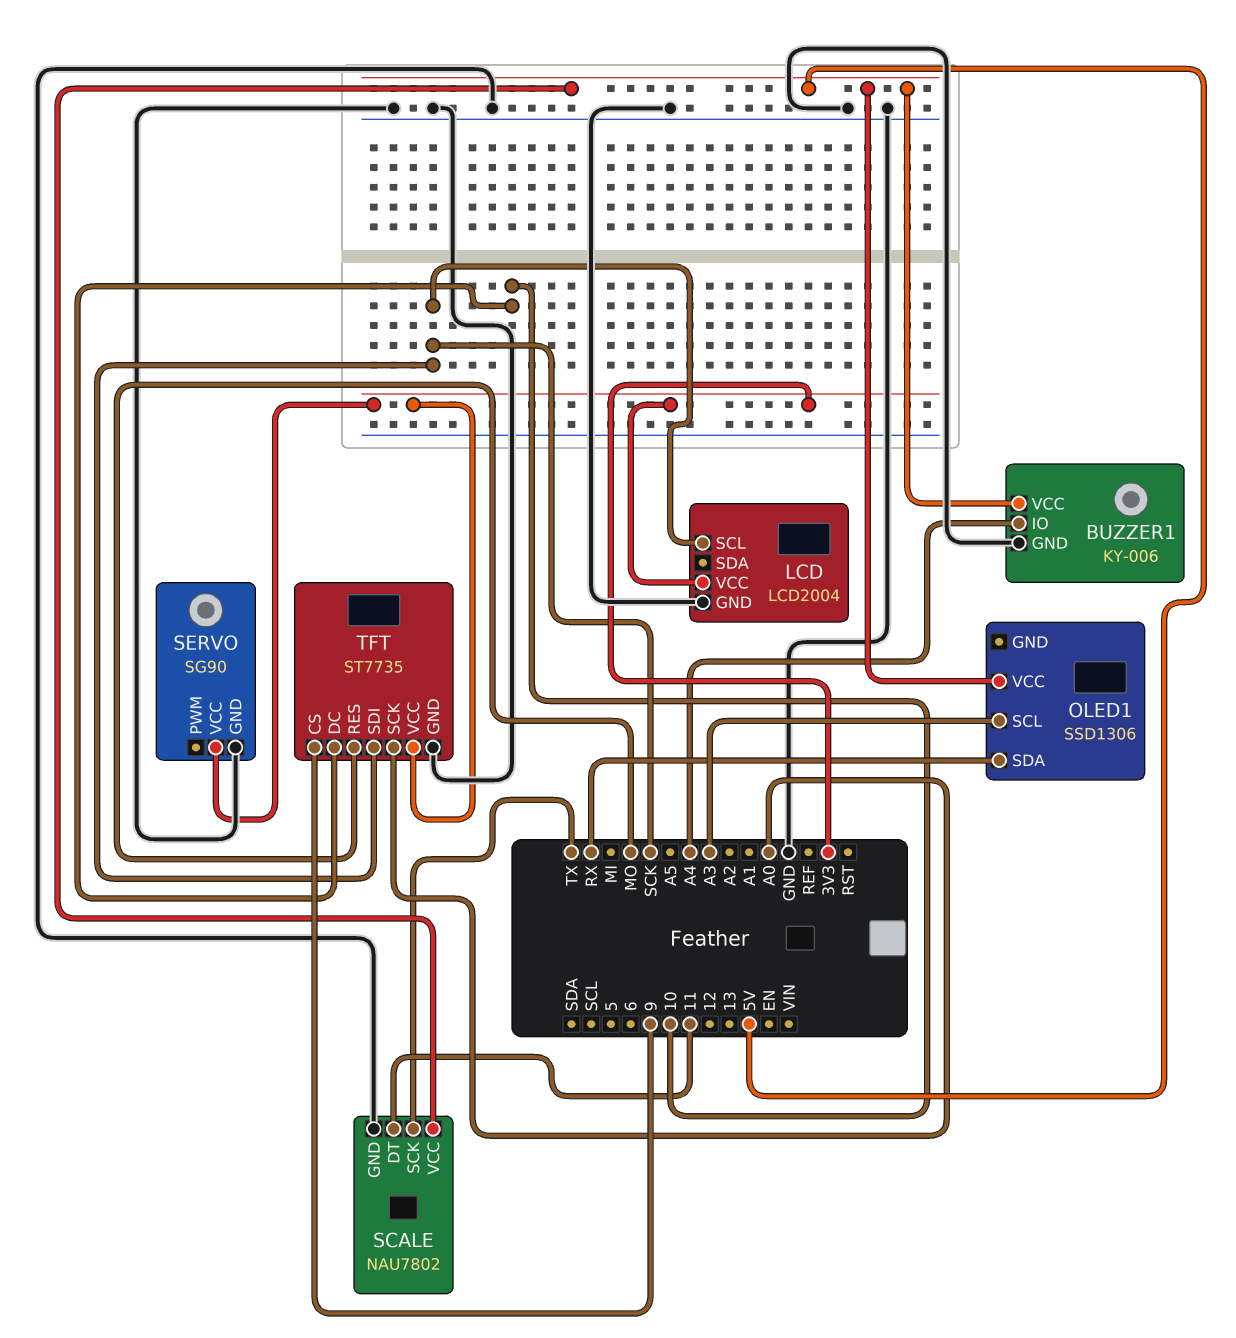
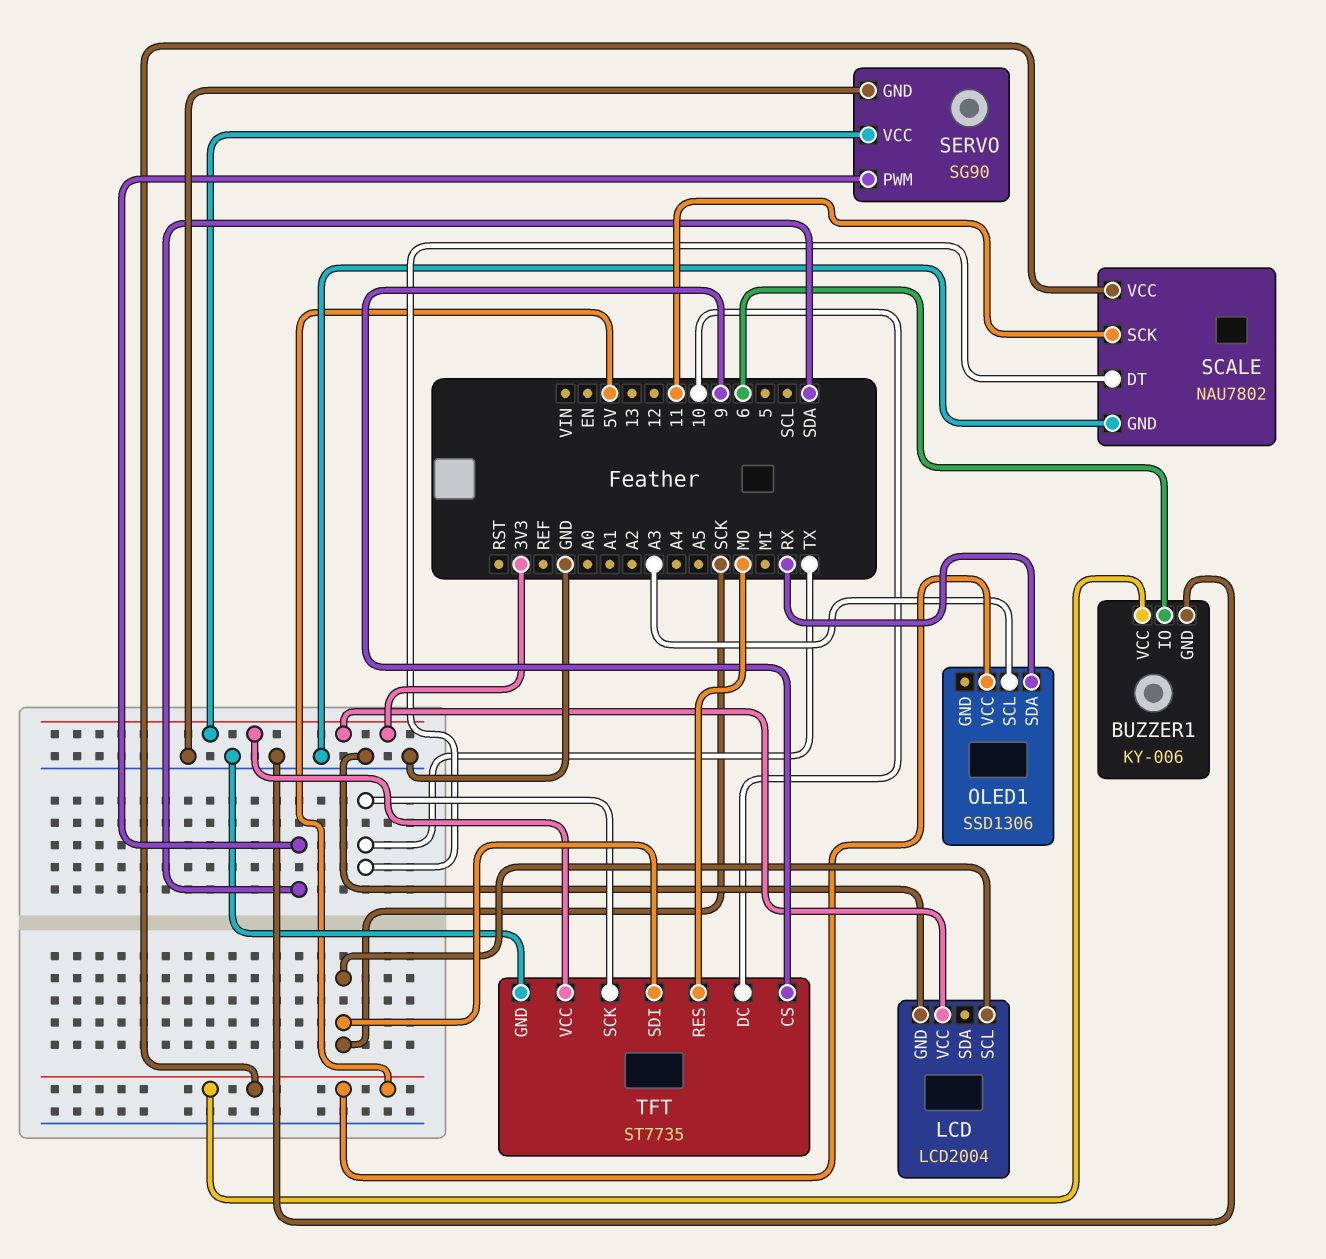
BUZZER1 pin IO: A4 -> 6
SCALE pin DT: 11 -> TX
SCALE pin SCK: TX -> 11
SERVO pin PWM: none -> SDA
TFT pin SCK: A0 -> TX

